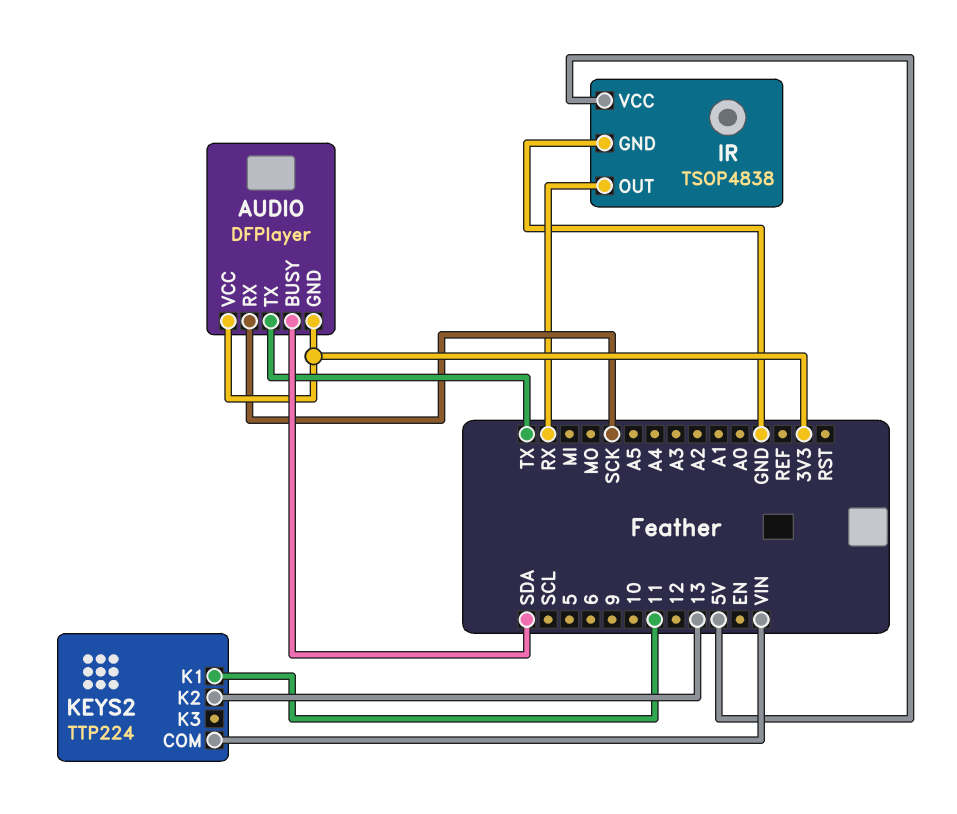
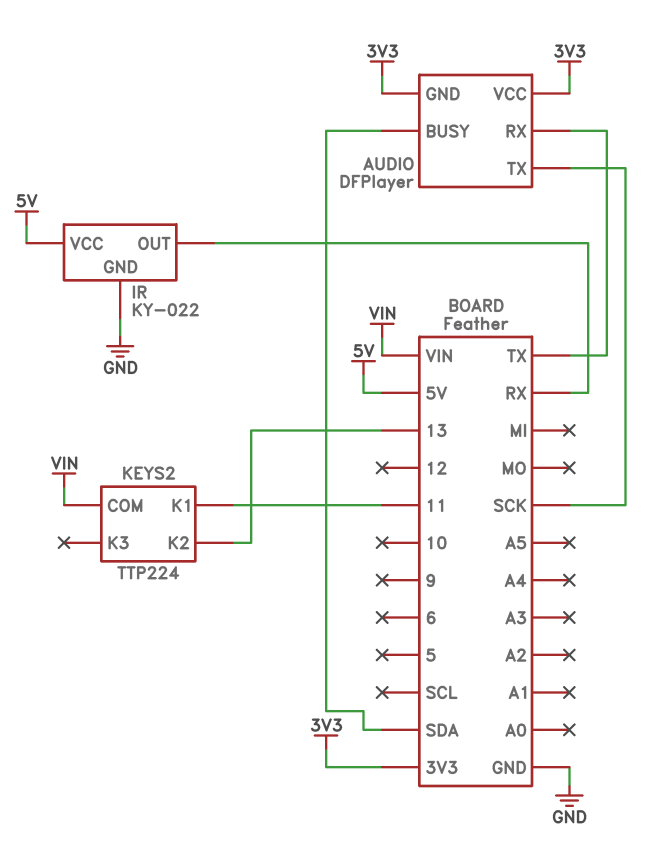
AUDIO pin RX: SCK -> TX
AUDIO pin TX: TX -> SCK
IR: TSOP4838 -> KY-022

